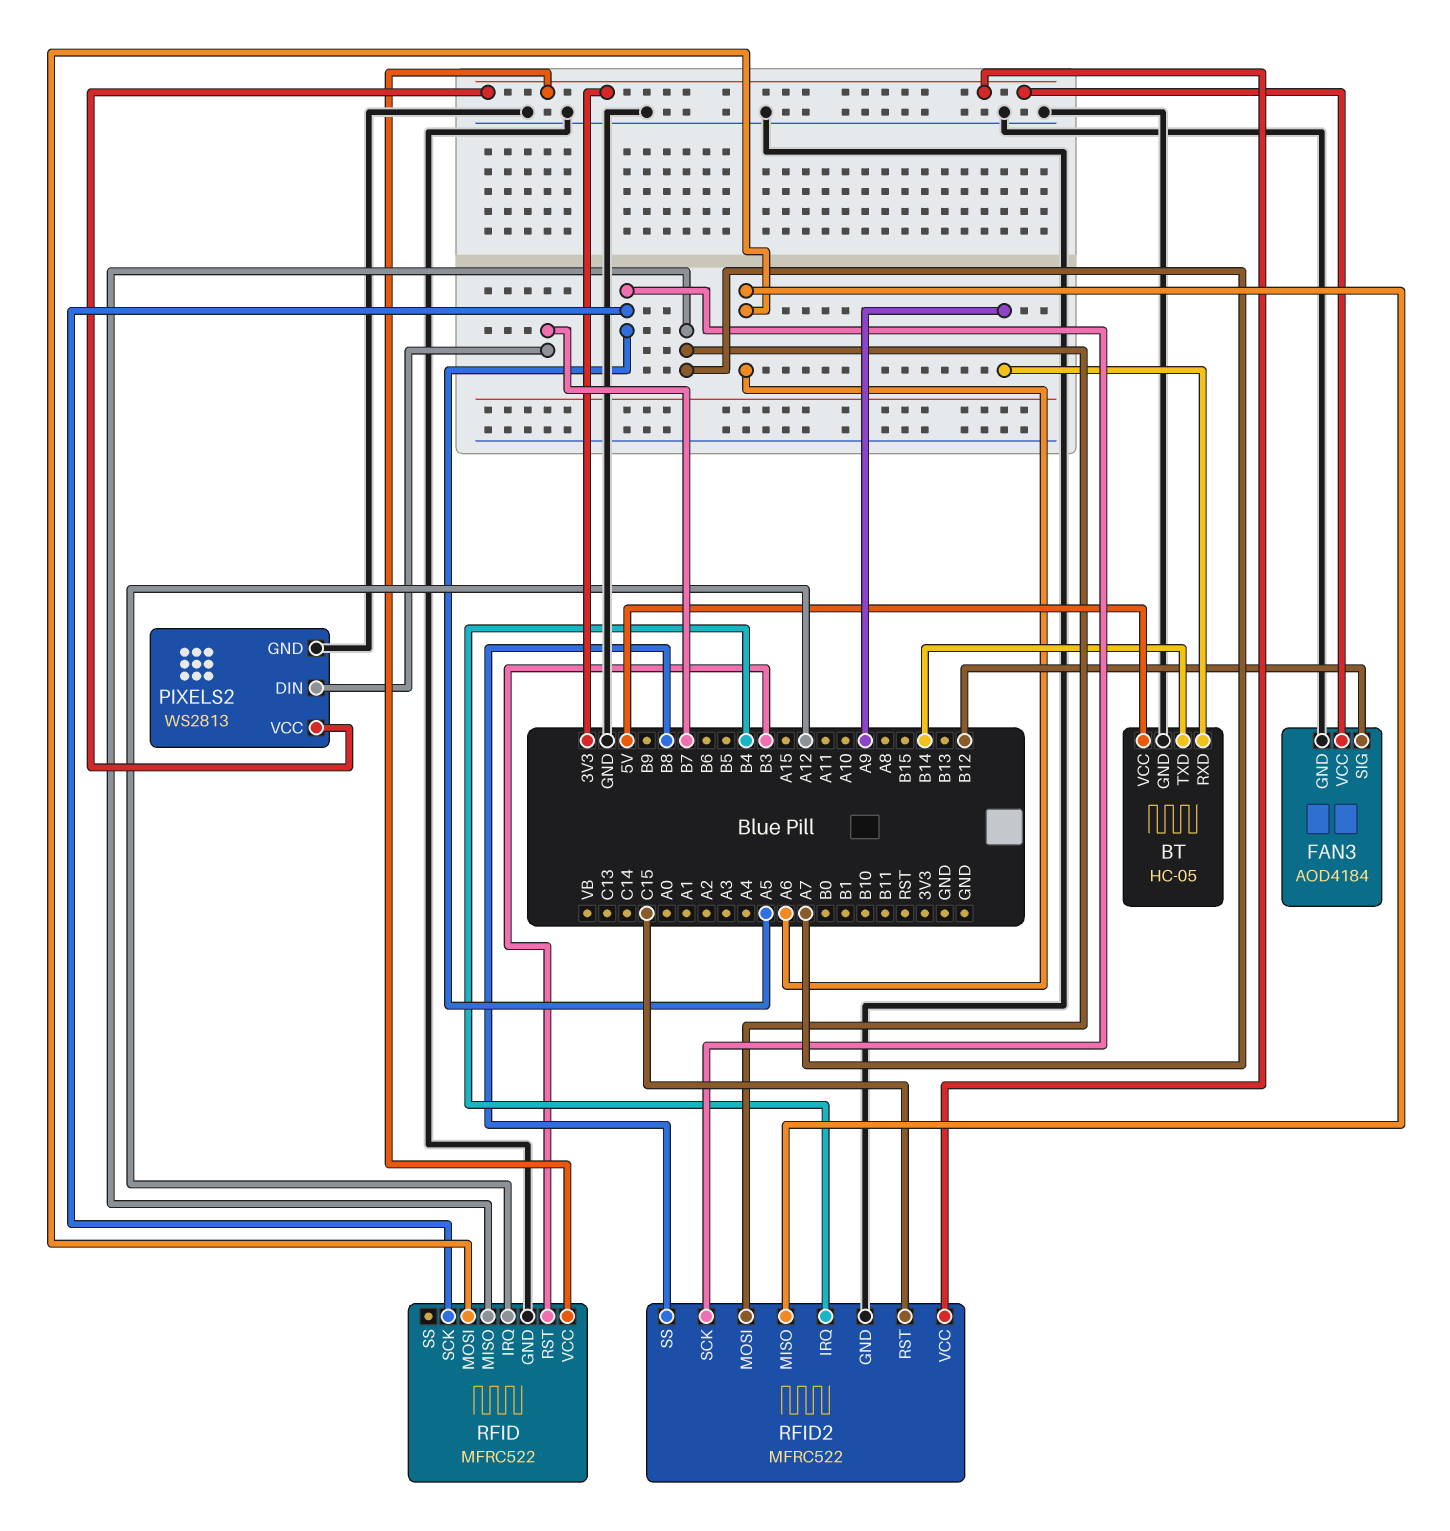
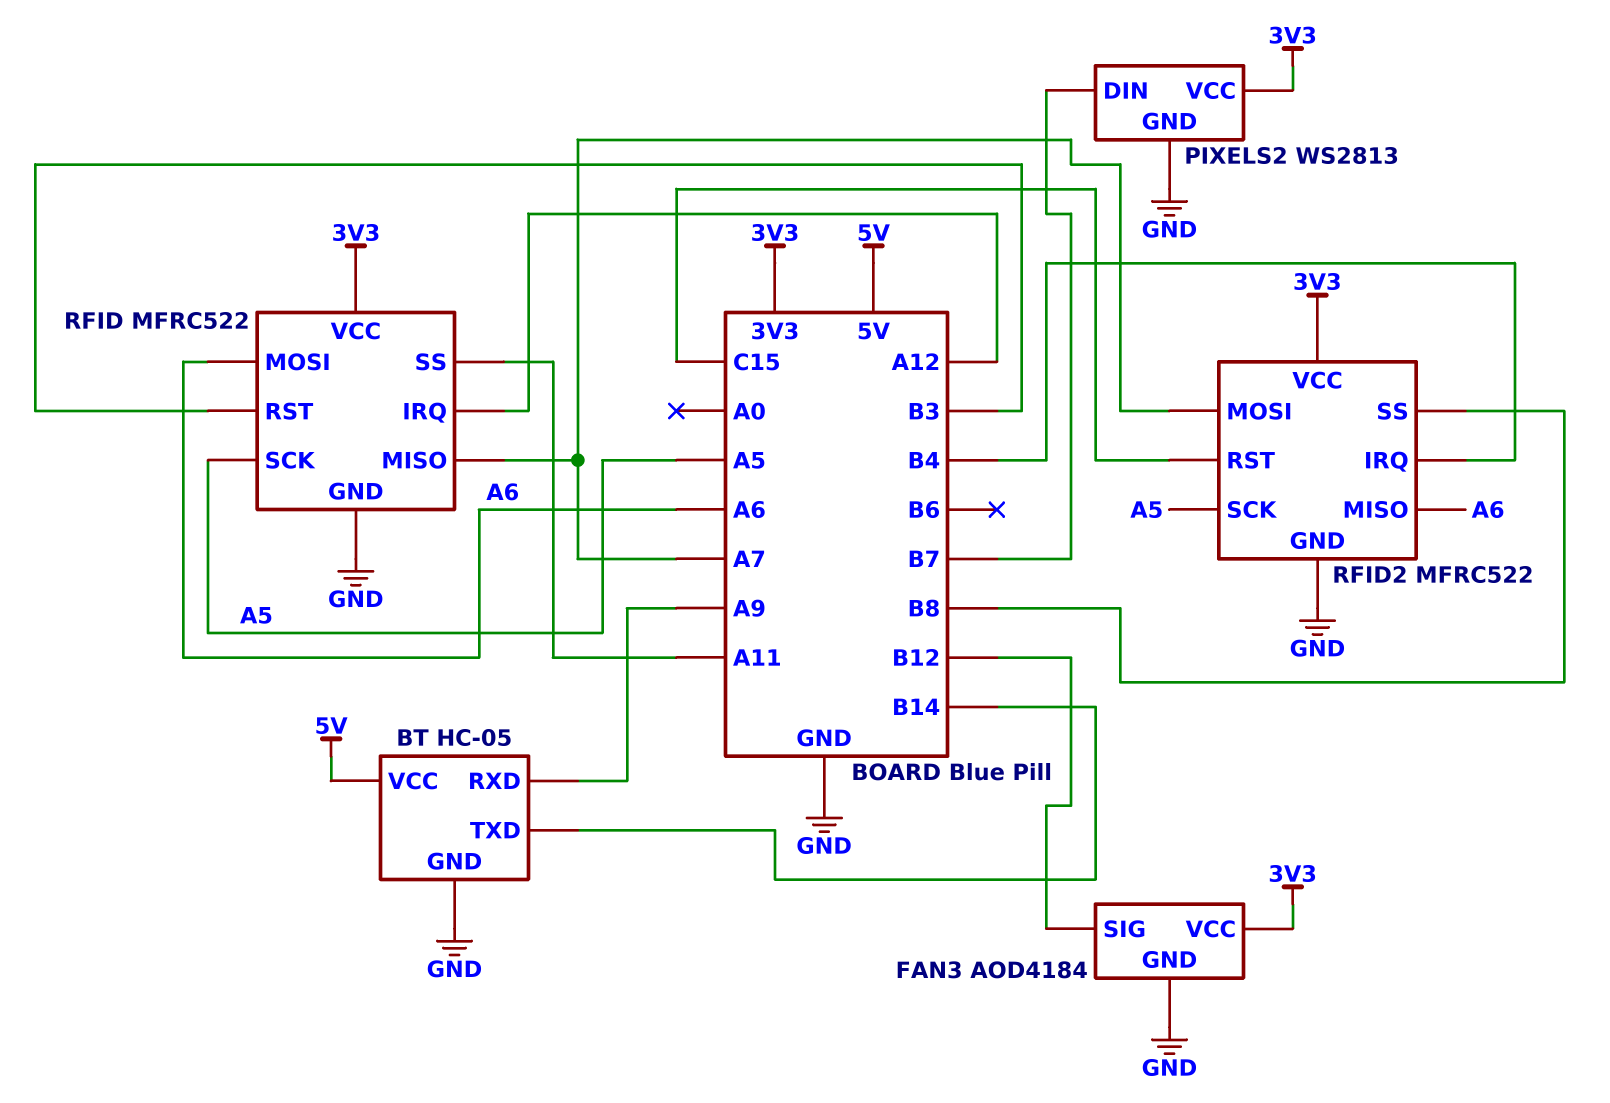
RFID pin SS: none -> A11

